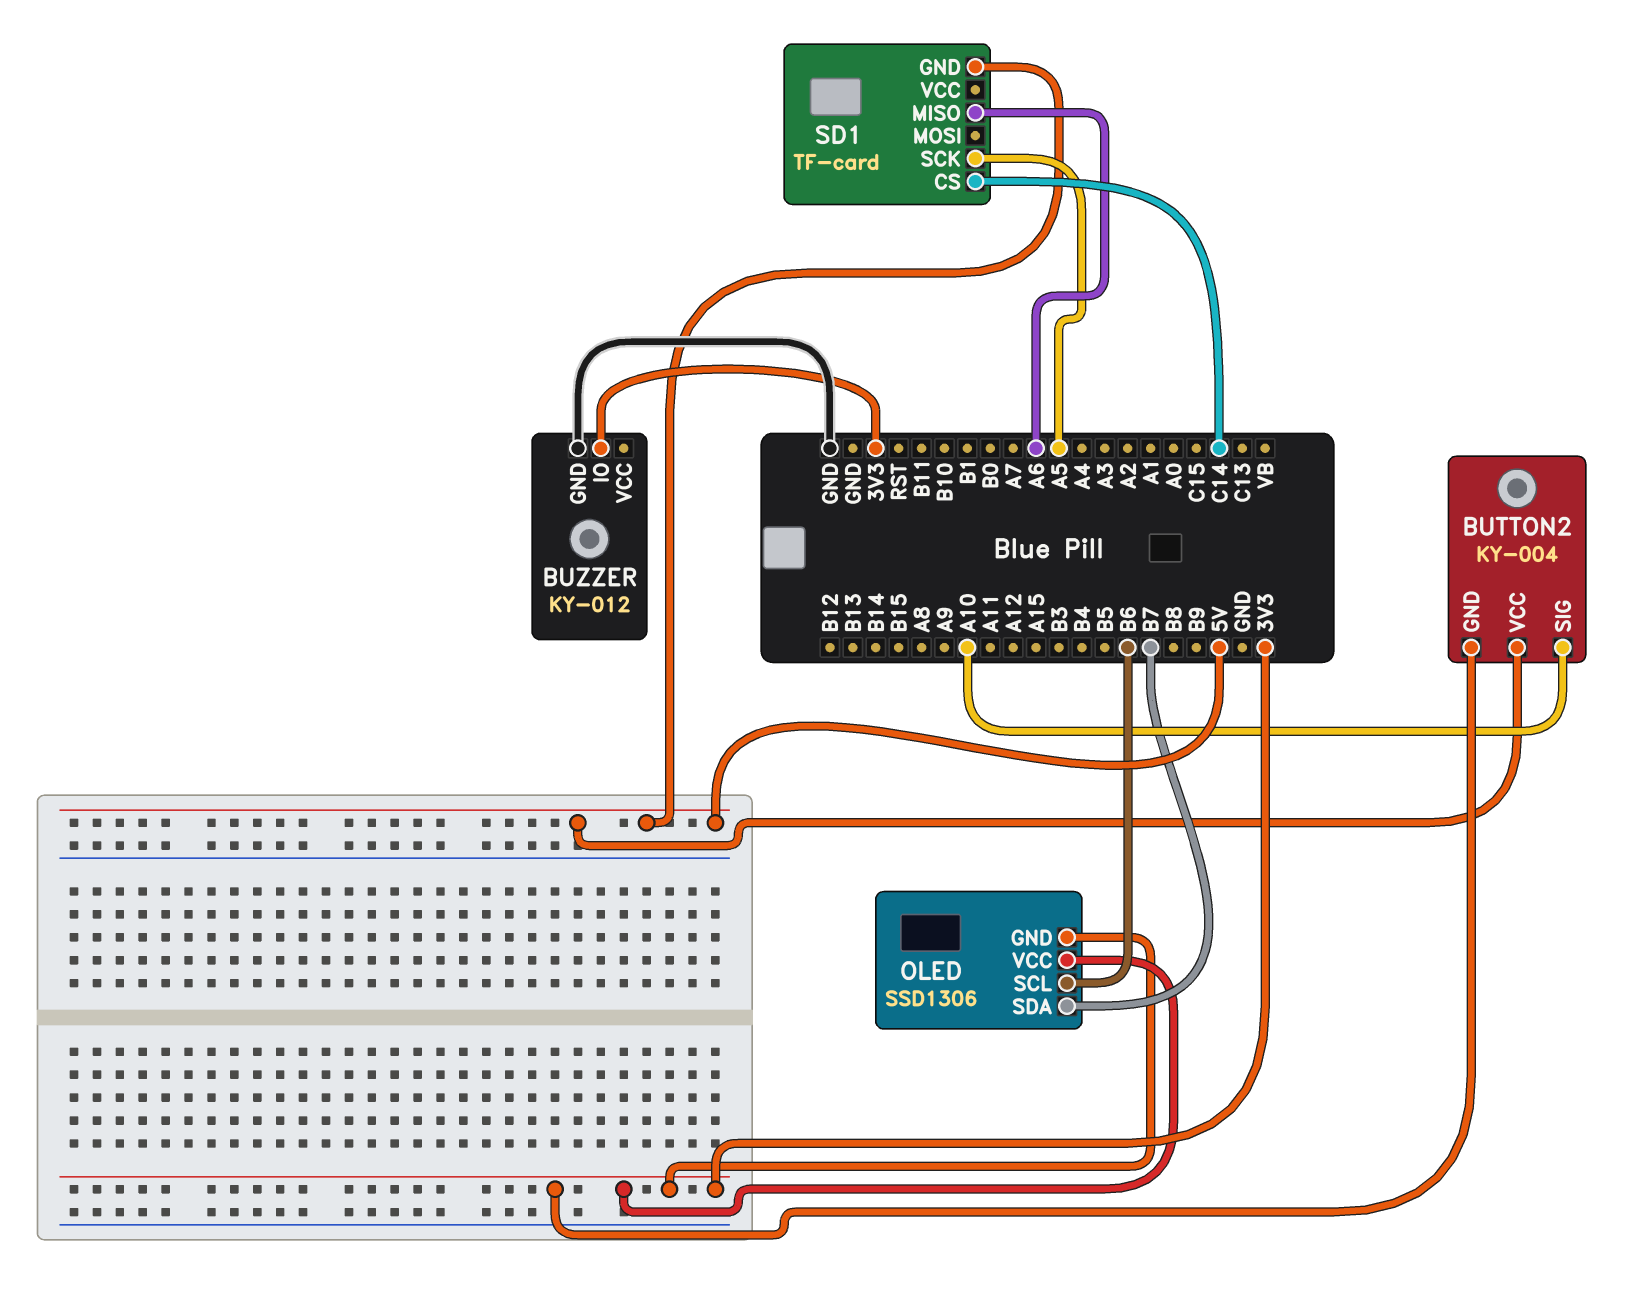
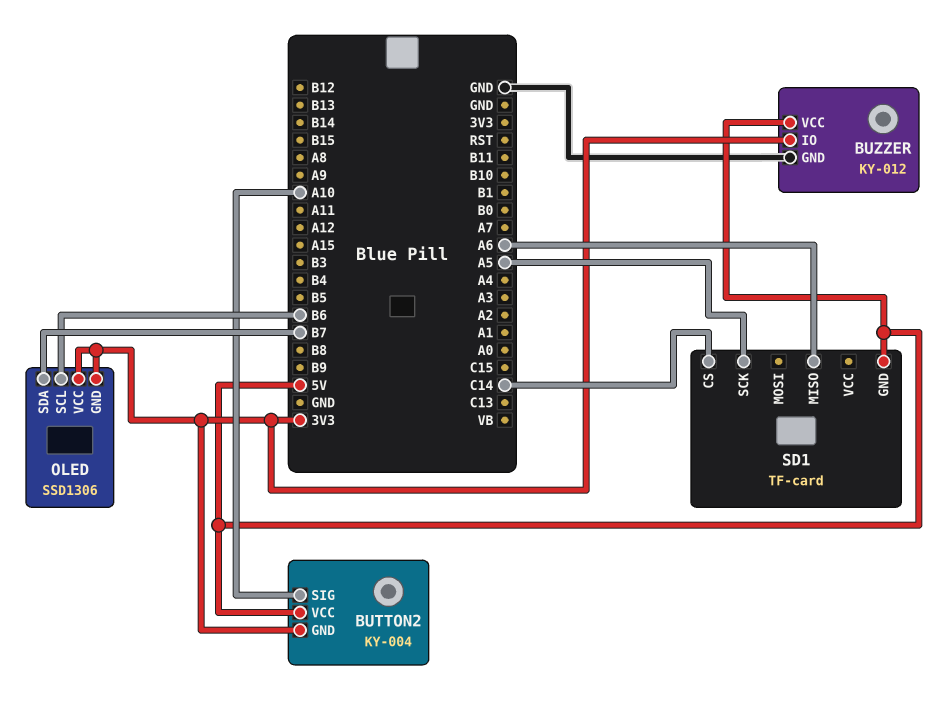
BUZZER pin VCC: none -> 5V

